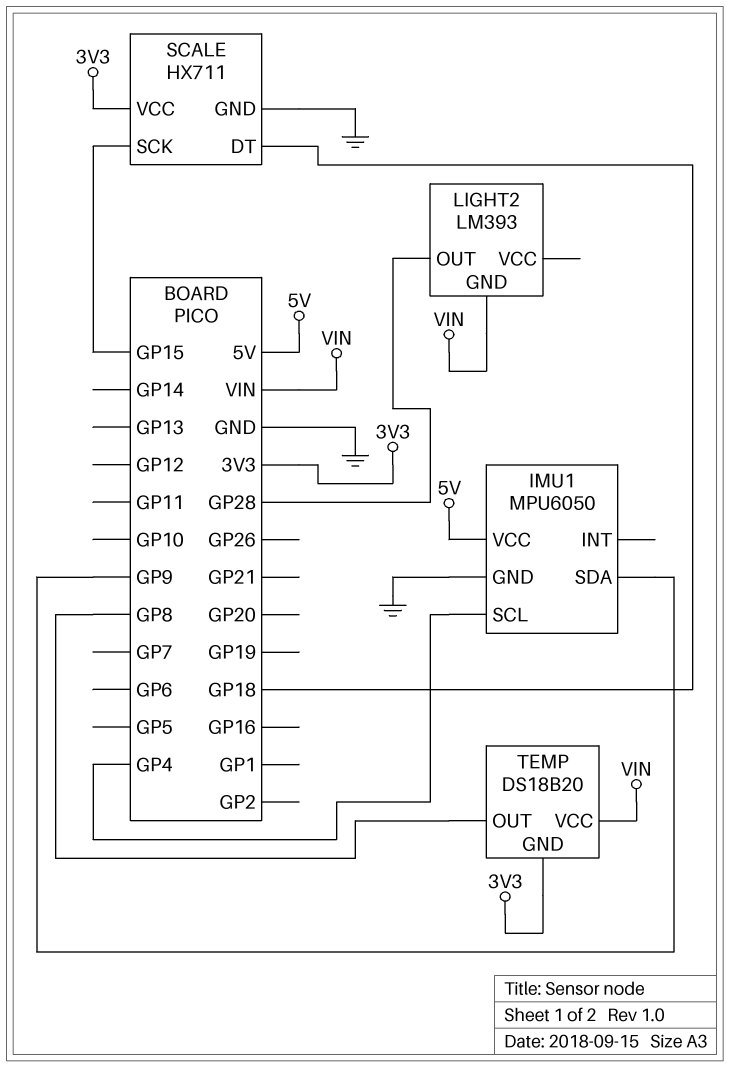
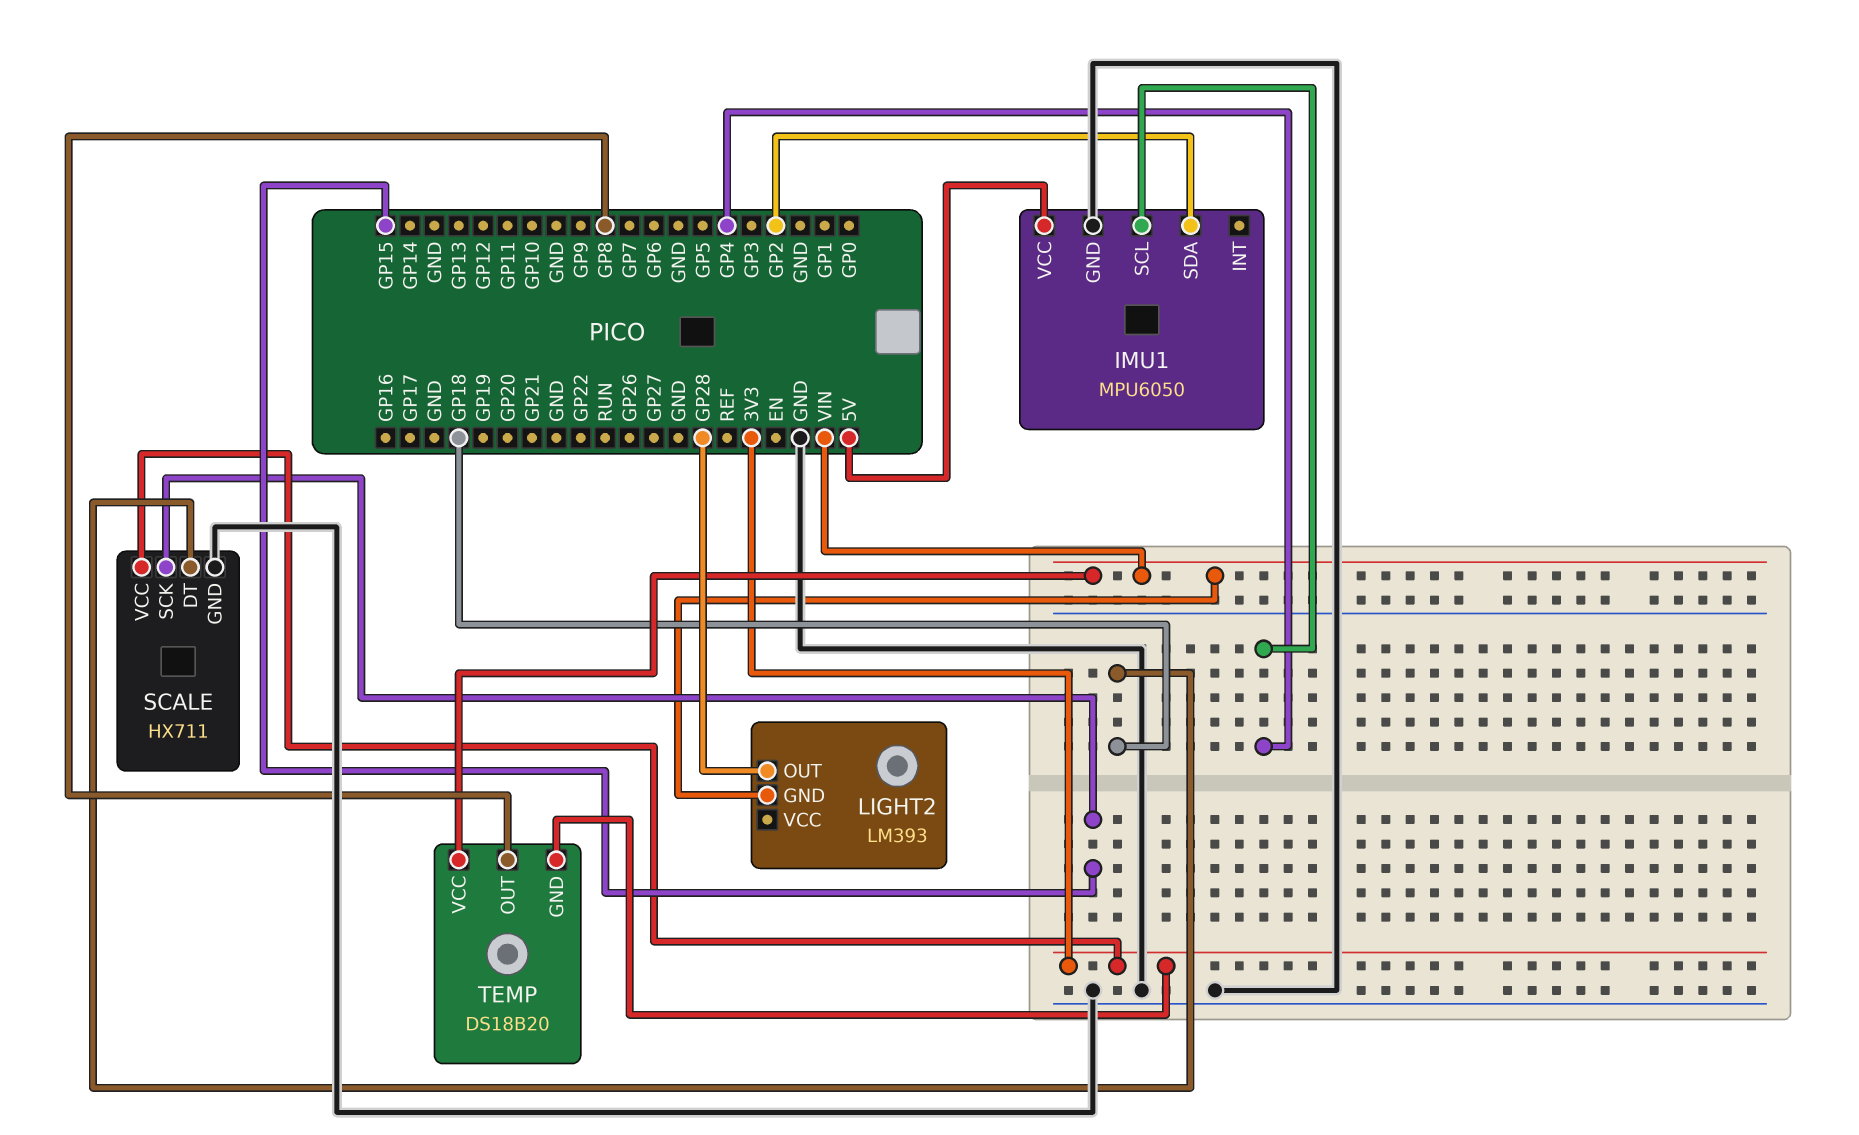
IMU1 pin SDA: GP9 -> GP2

